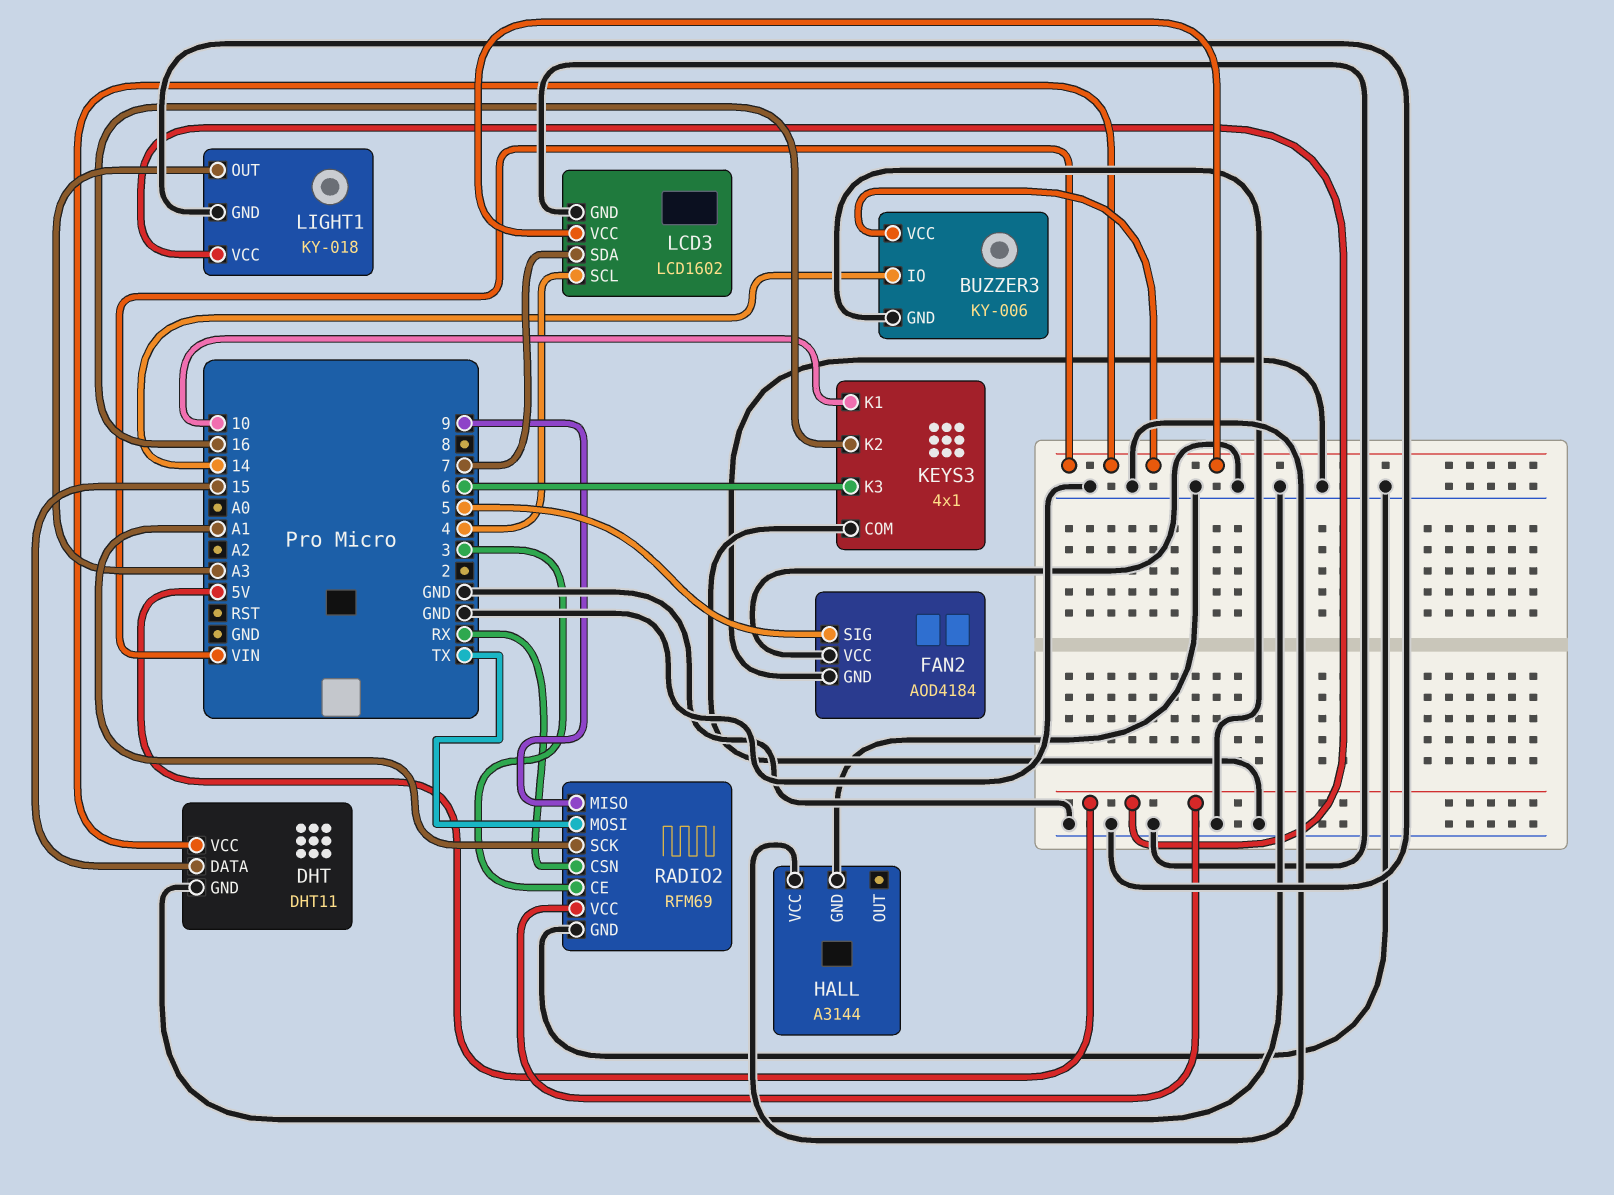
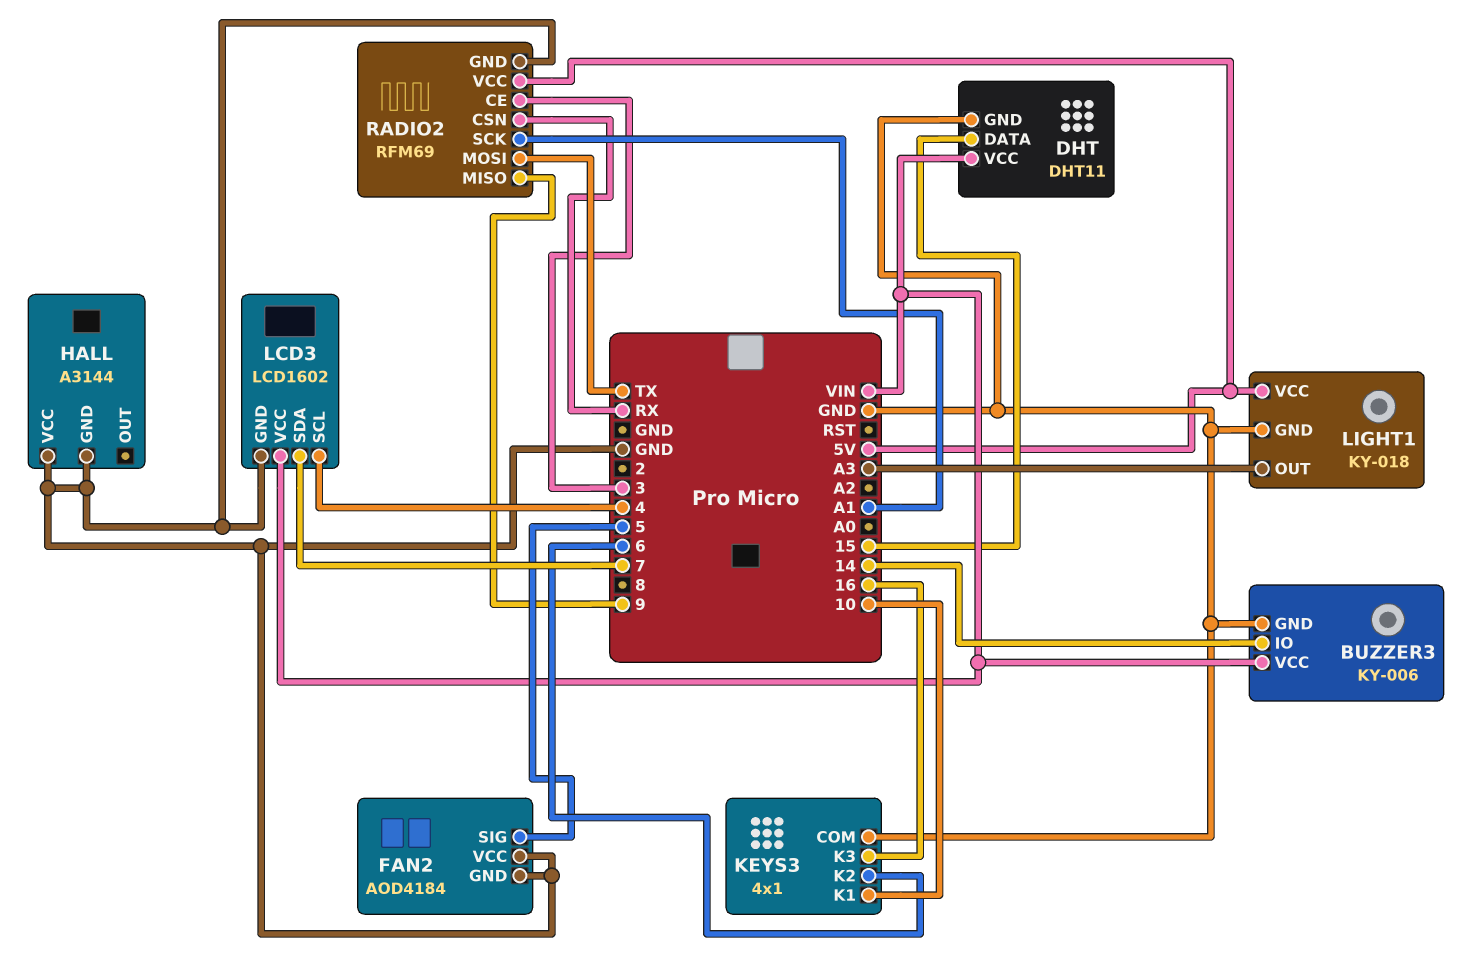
KEYS3 pin K2: 16 -> 6
KEYS3 pin K3: 6 -> 16

